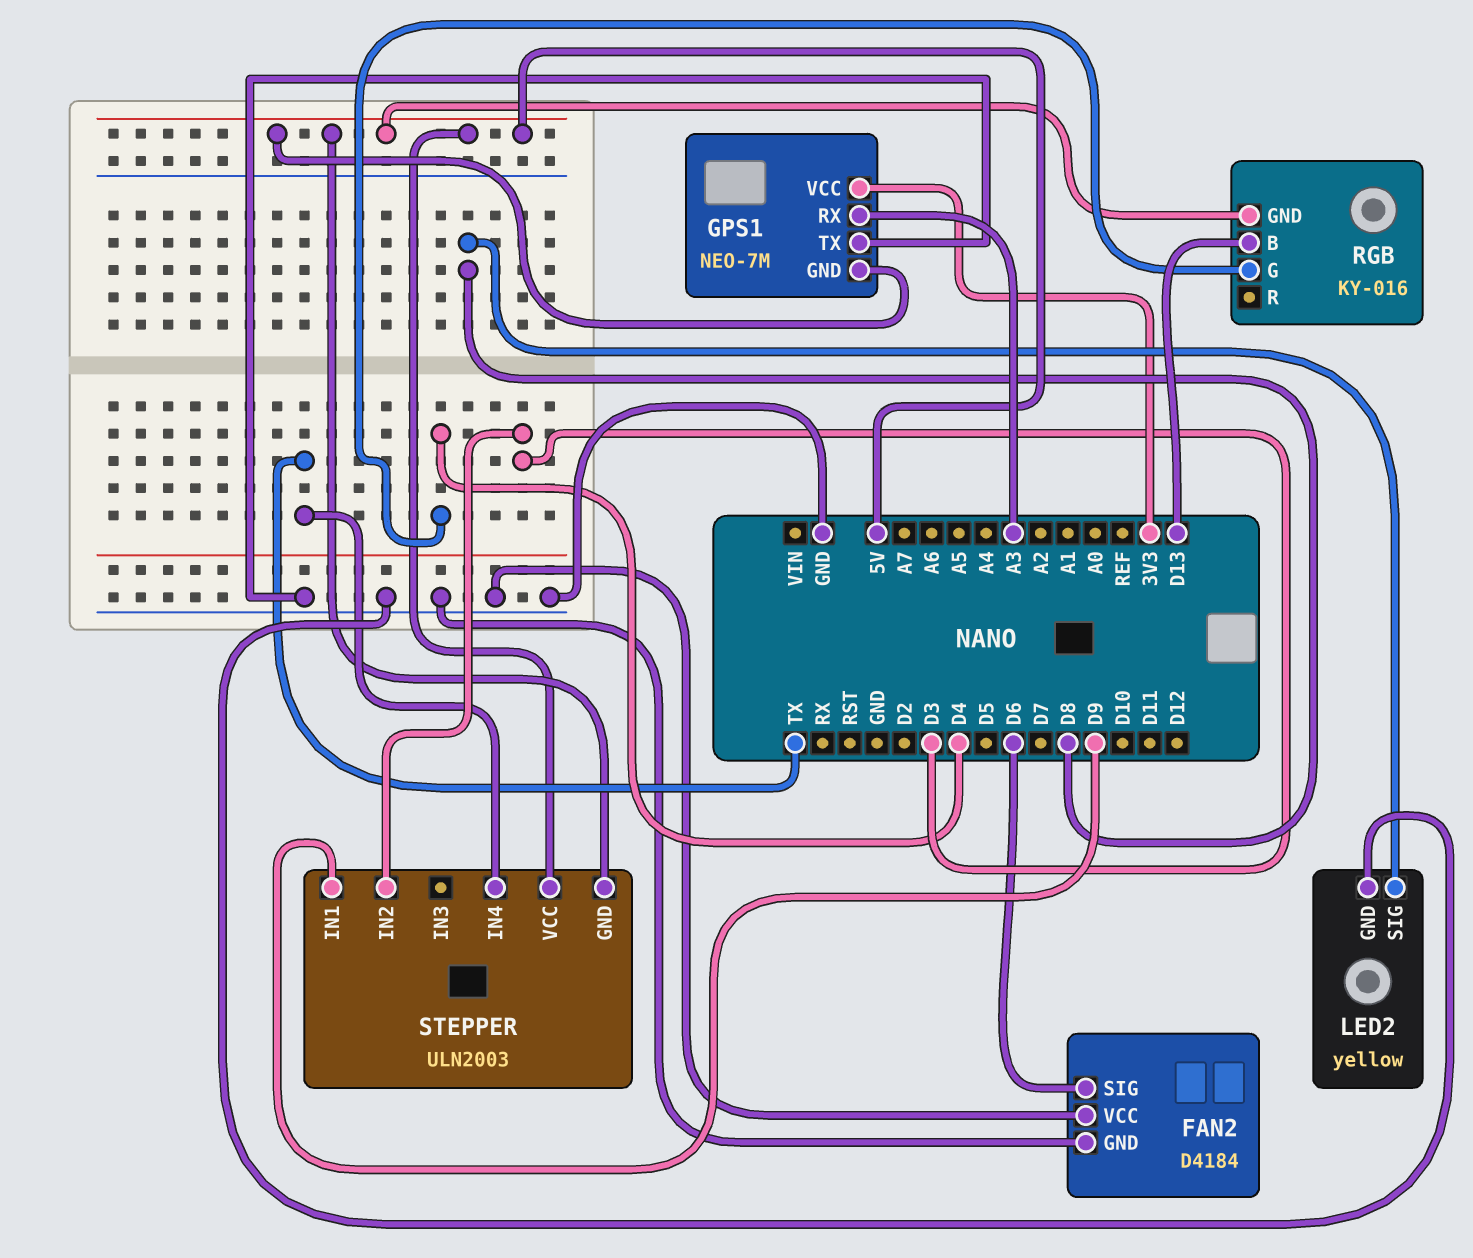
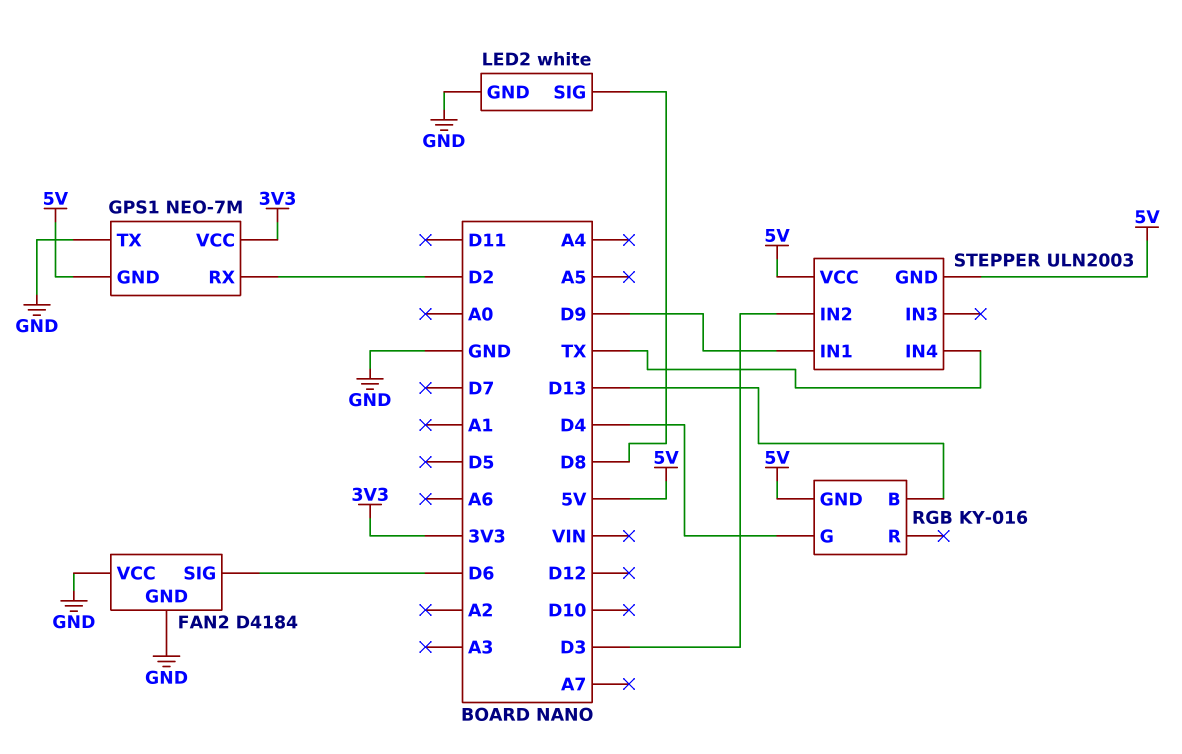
GPS1 pin RX: A3 -> D2
LED2: yellow -> white

